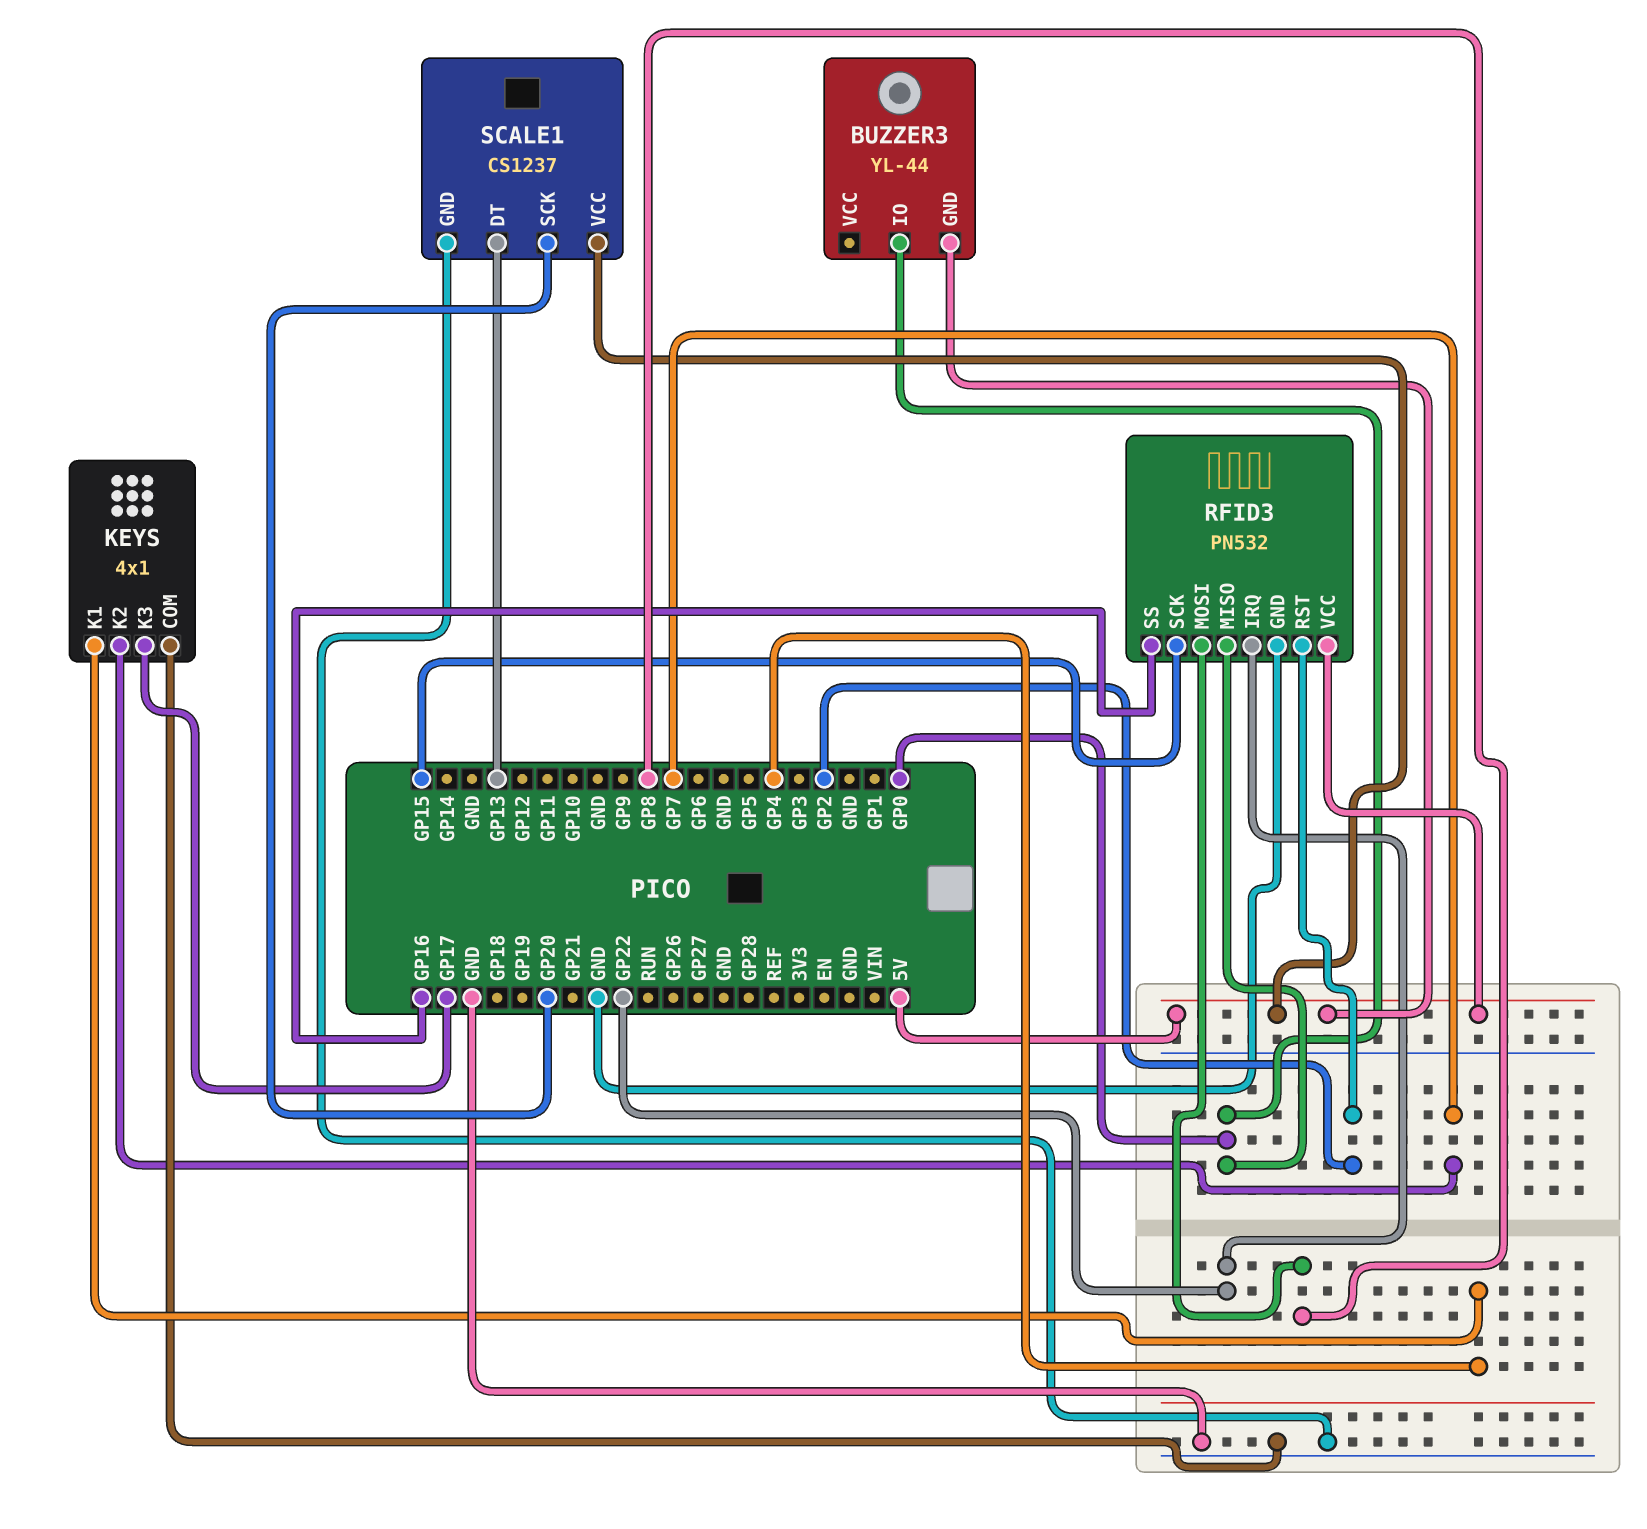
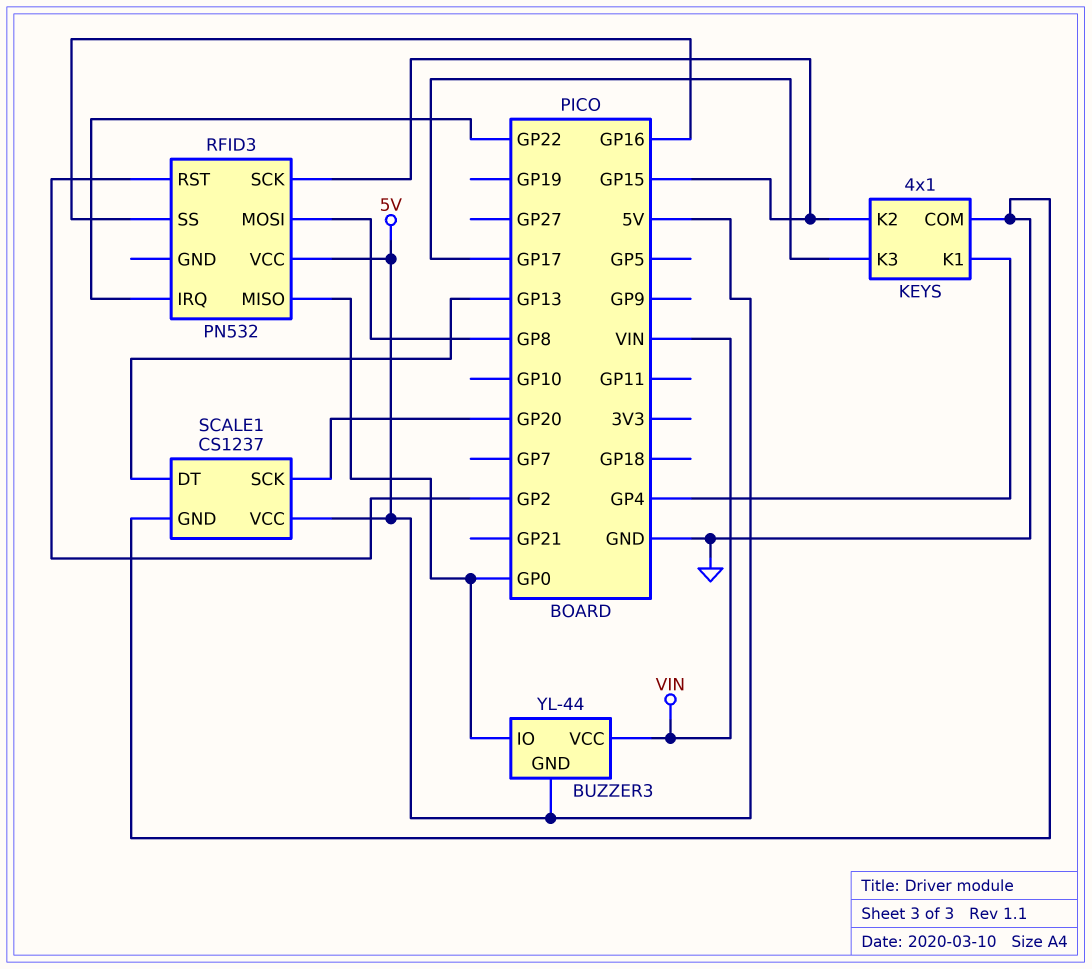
BUZZER3 pin VCC: none -> VIN
KEYS pin K2: GP7 -> GP15
RFID3 pin GND: GND -> none

